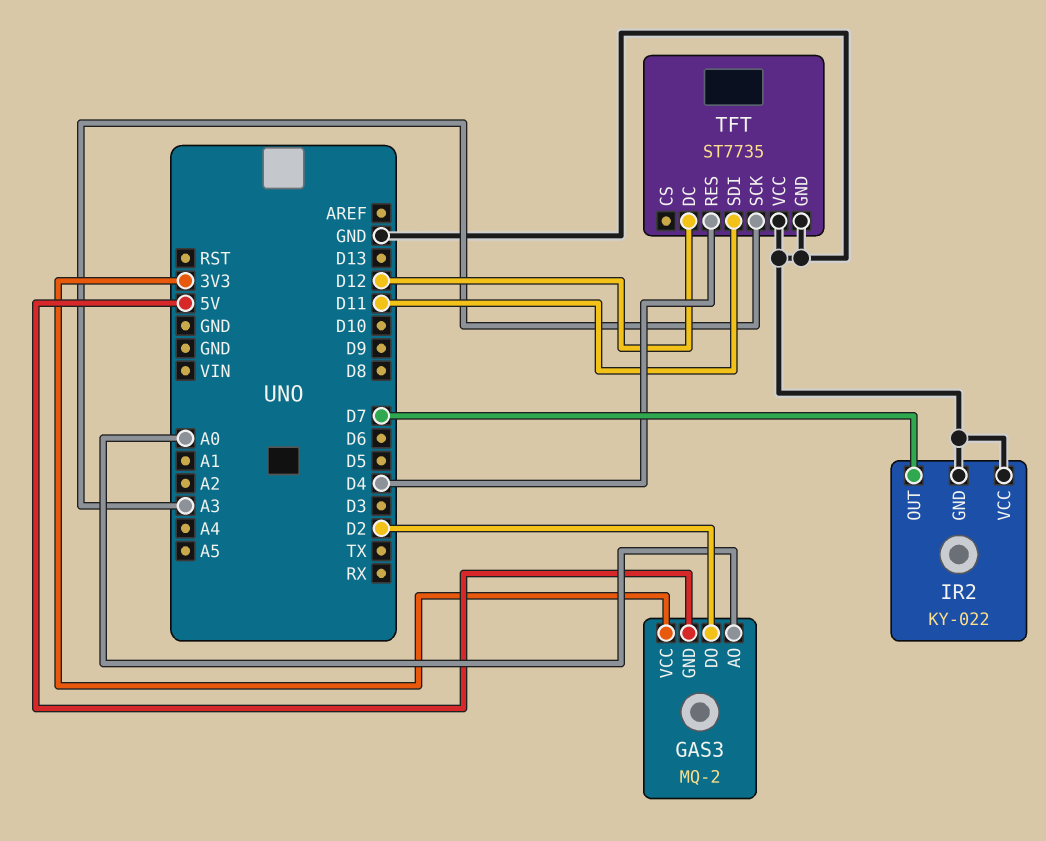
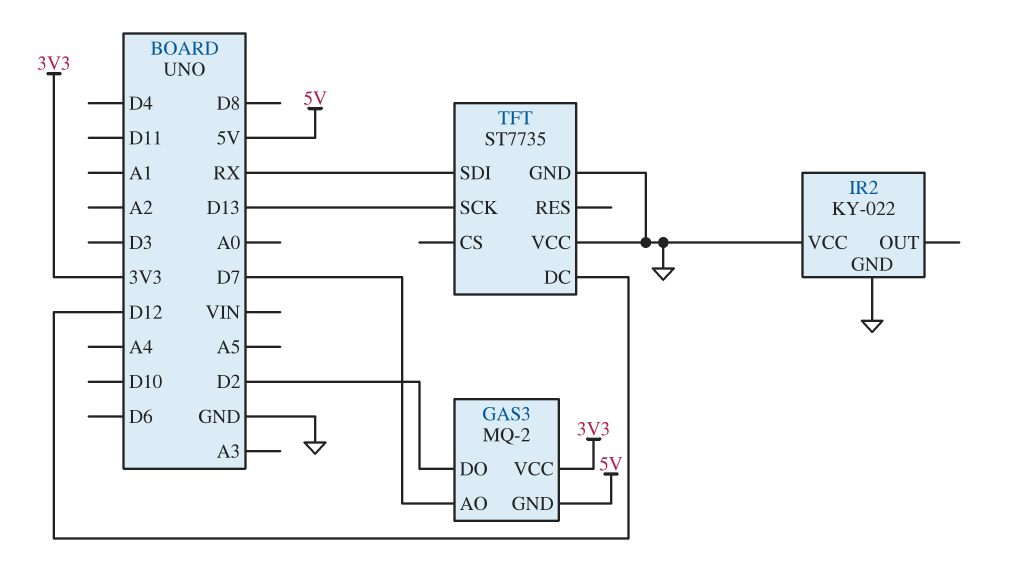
GAS3 pin AO: A0 -> D7
IR2 pin OUT: D7 -> none
TFT pin RES: D4 -> none
TFT pin SCK: A3 -> D13
TFT pin SDI: D11 -> RX

